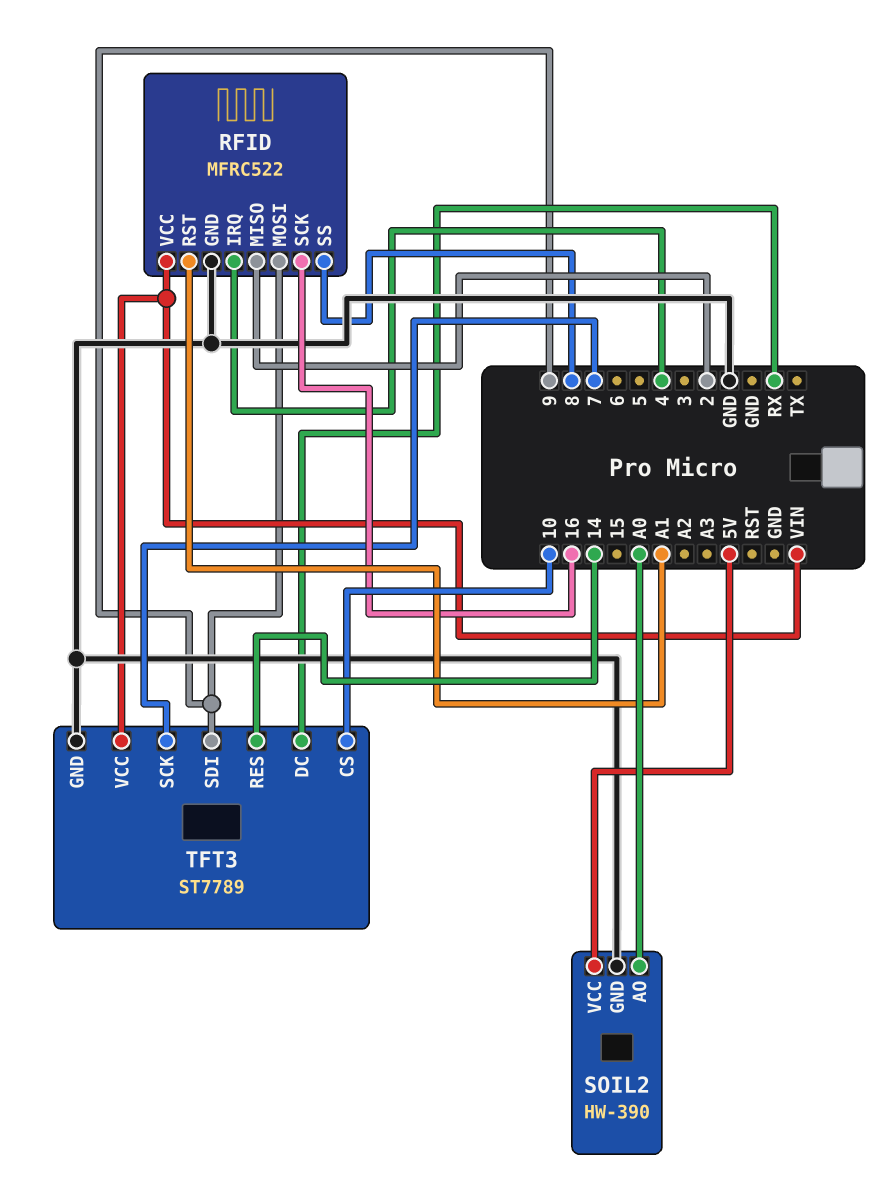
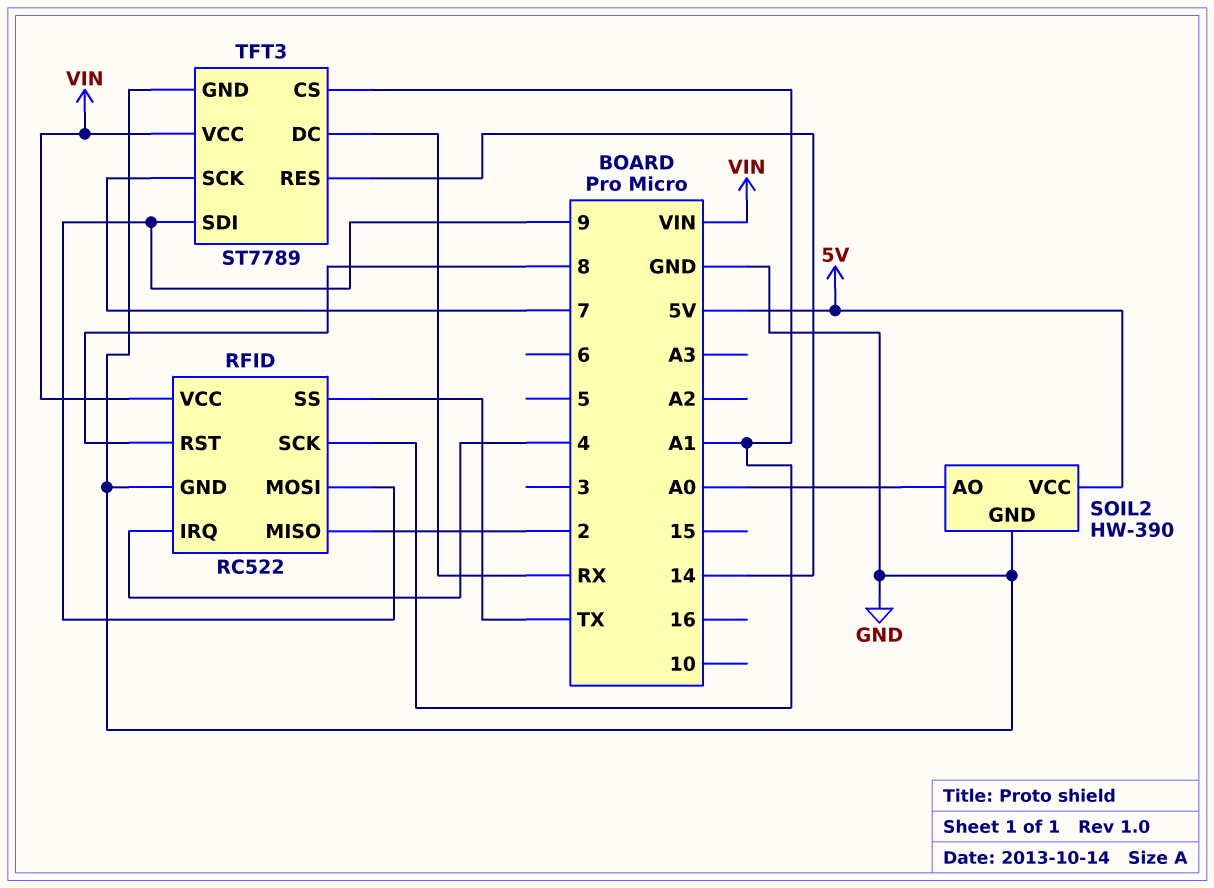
RFID: MFRC522 -> RC522
RFID pin RST: A1 -> 8
RFID pin SCK: 16 -> A1
RFID pin SS: 8 -> TX
TFT3 pin CS: 10 -> A1

